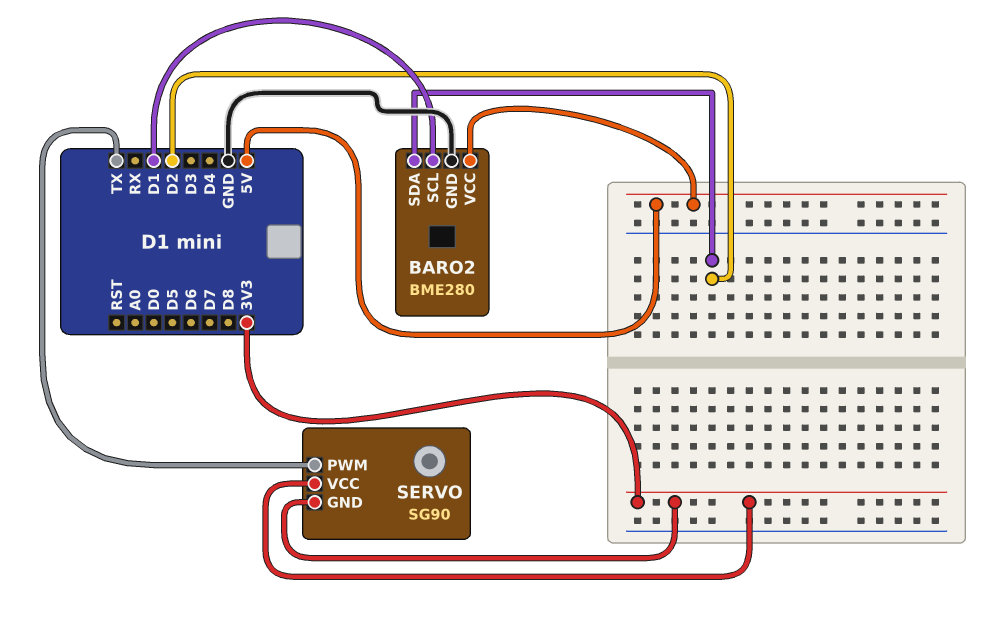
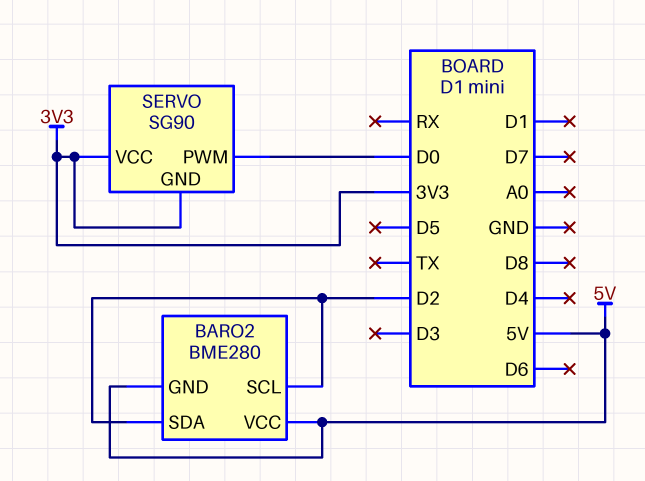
BARO2 pin GND: GND -> 5V
BARO2 pin SCL: D1 -> D2
SERVO pin PWM: TX -> D0

